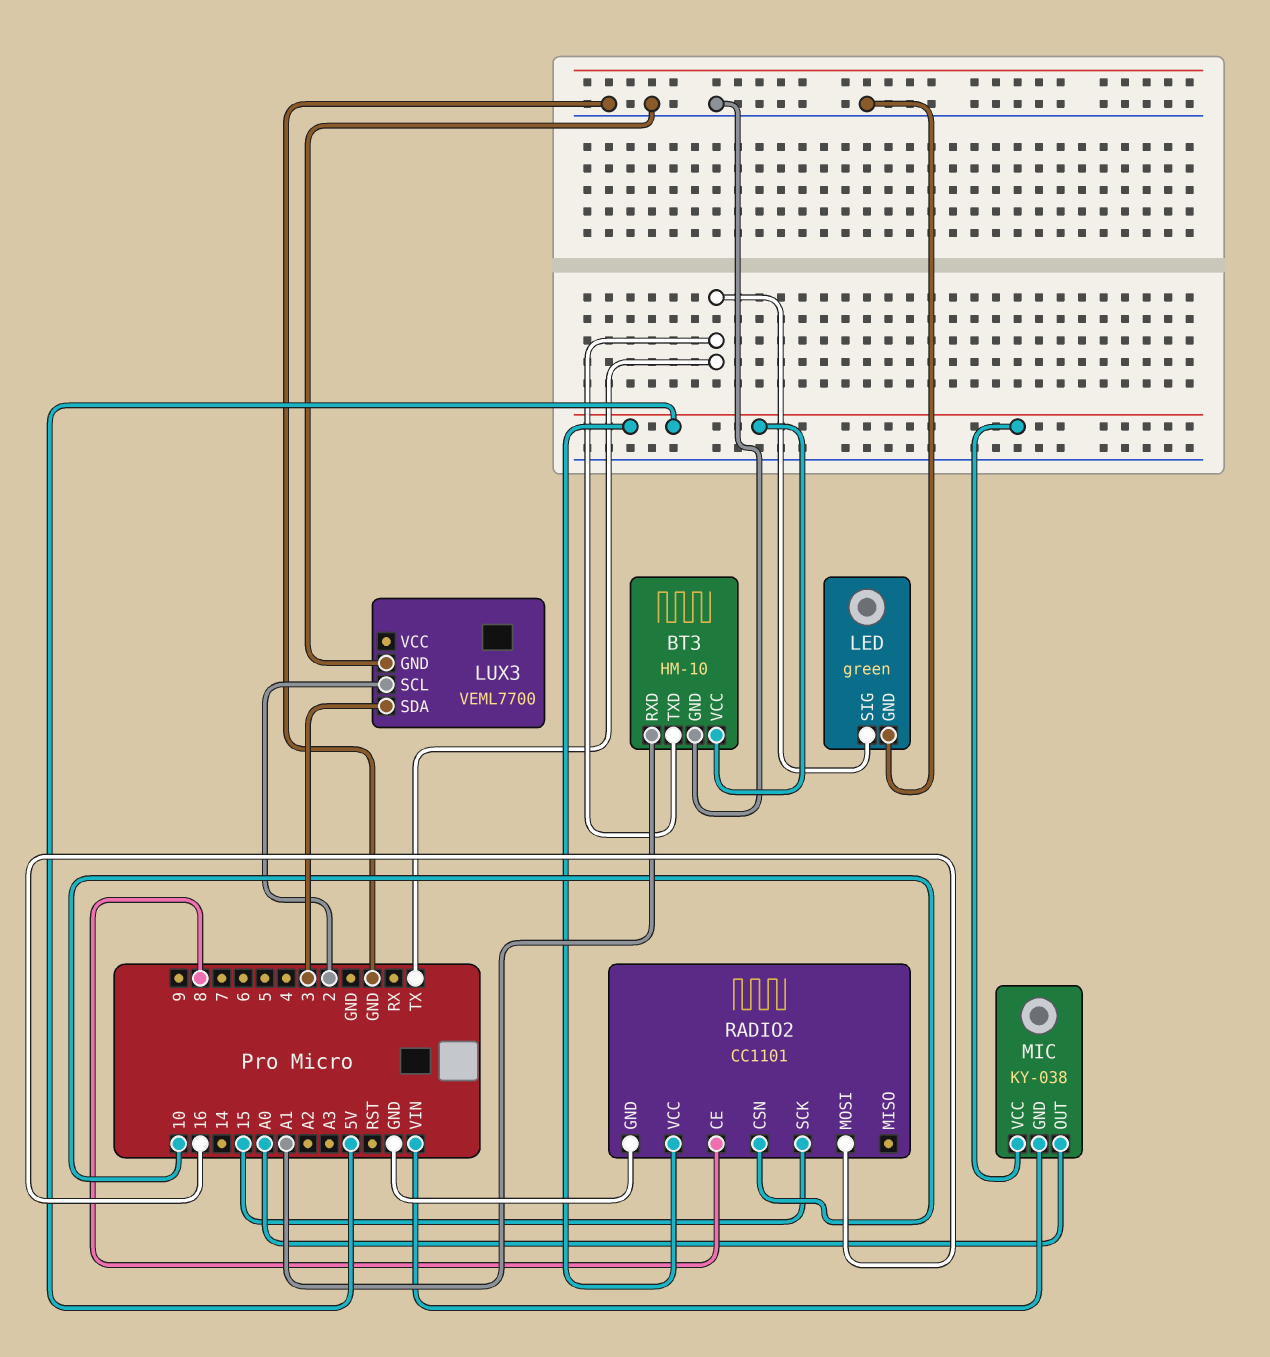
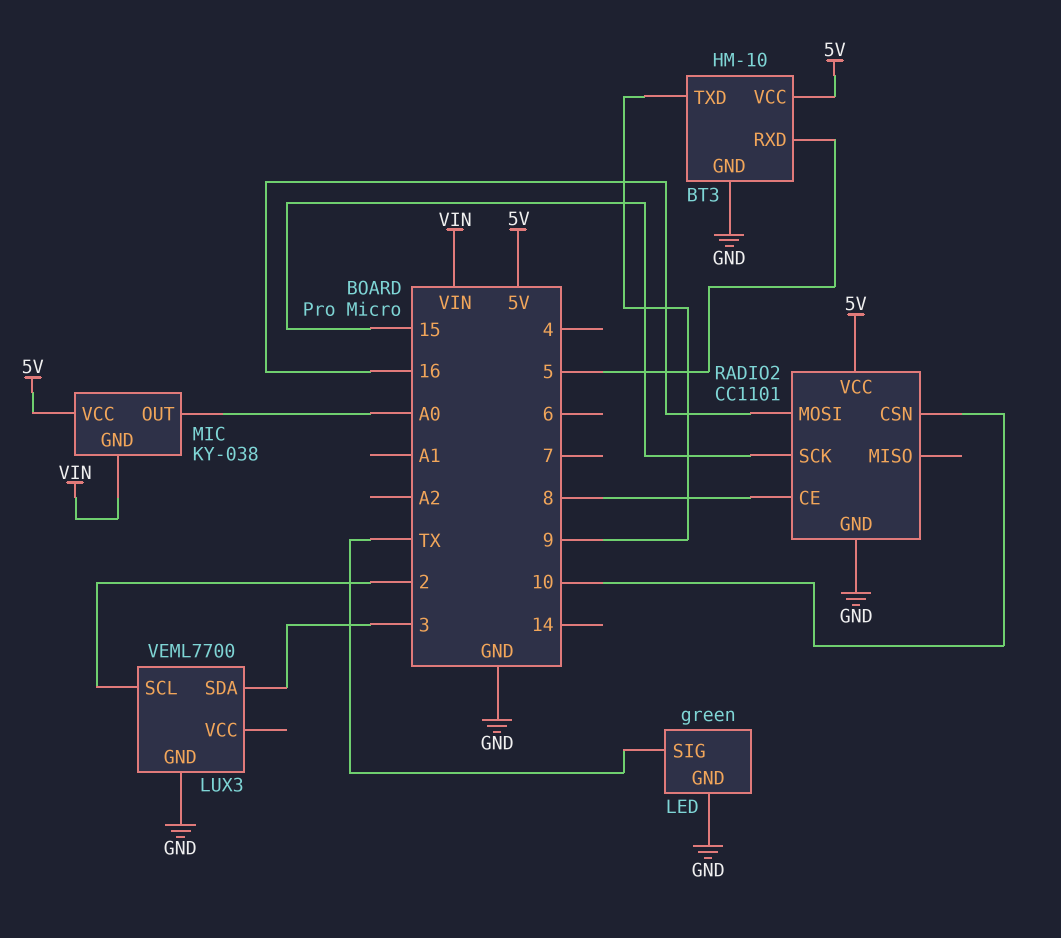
BT3 pin RXD: A1 -> 5
BT3 pin TXD: TX -> 9

